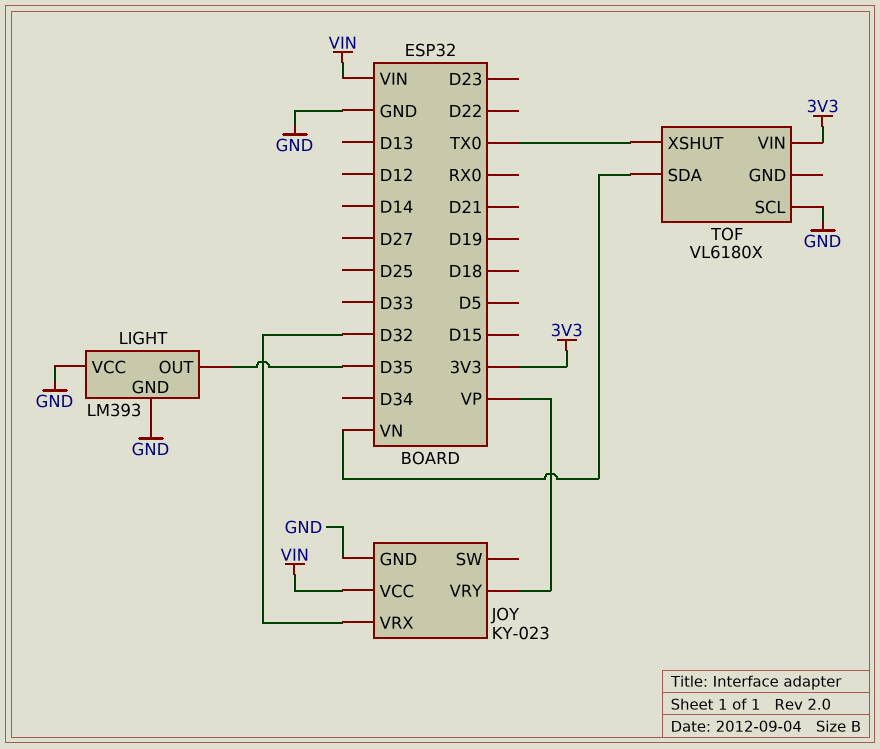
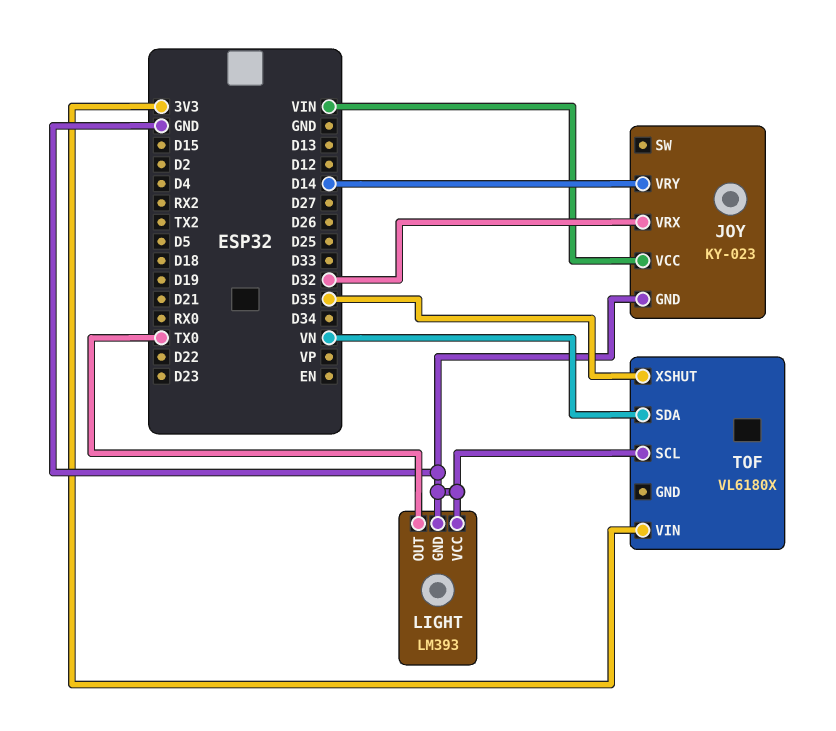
JOY pin VRY: VP -> D14
LIGHT pin OUT: D35 -> TX0
TOF pin XSHUT: TX0 -> D35

